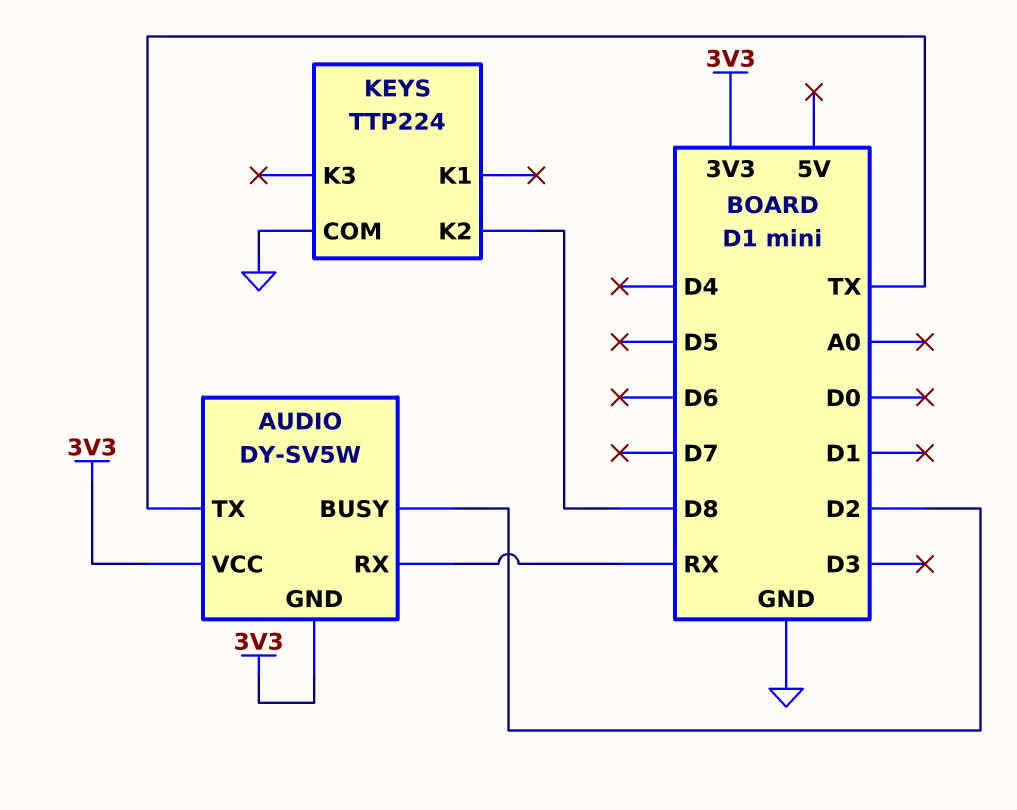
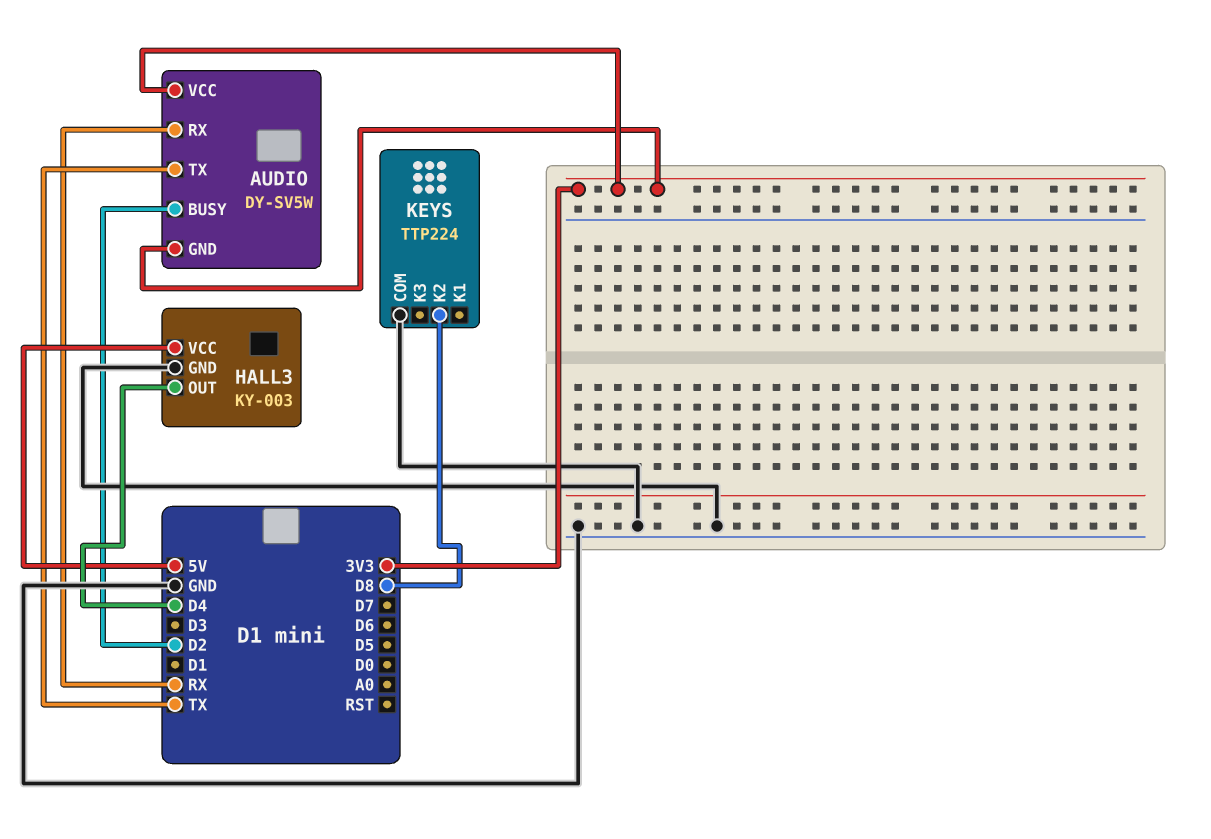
HALL3: none -> KY-003
HALL3 pin GND: none -> GND
HALL3 pin OUT: none -> D4
HALL3 pin VCC: none -> 5V

